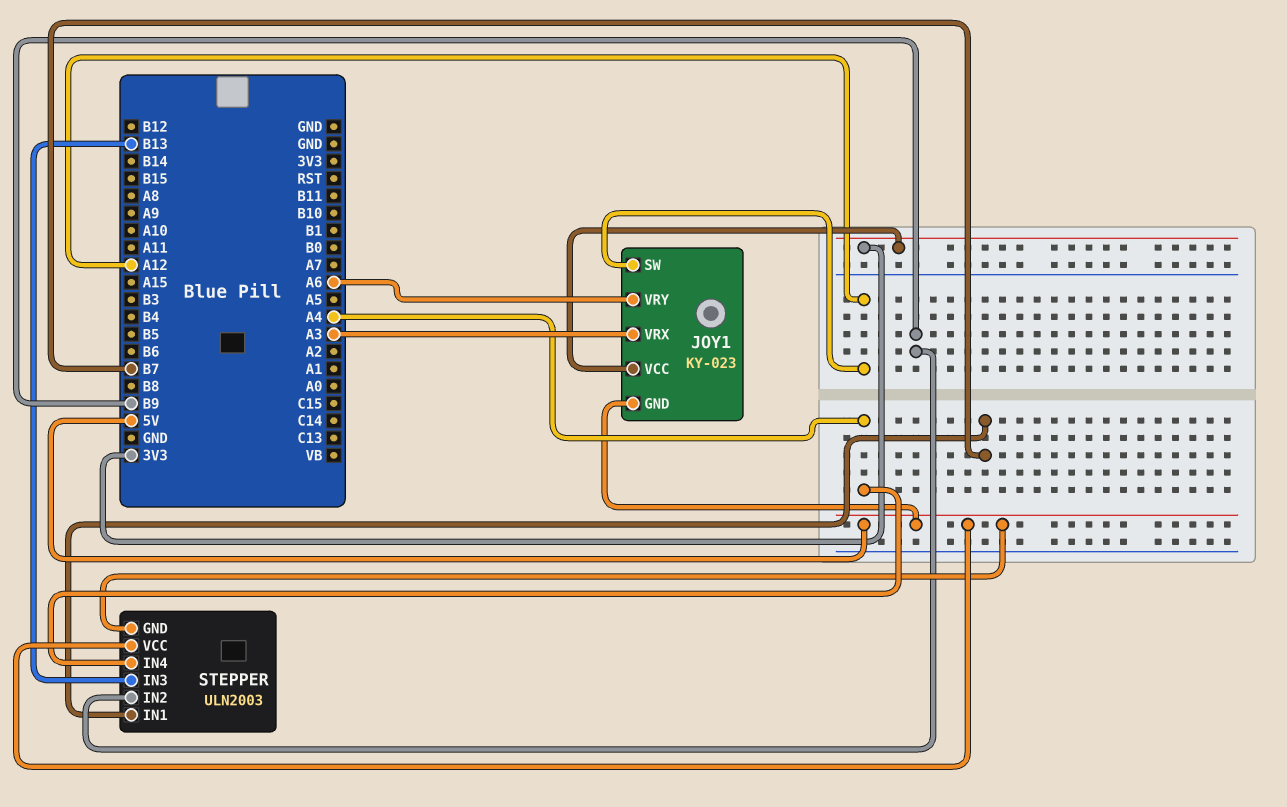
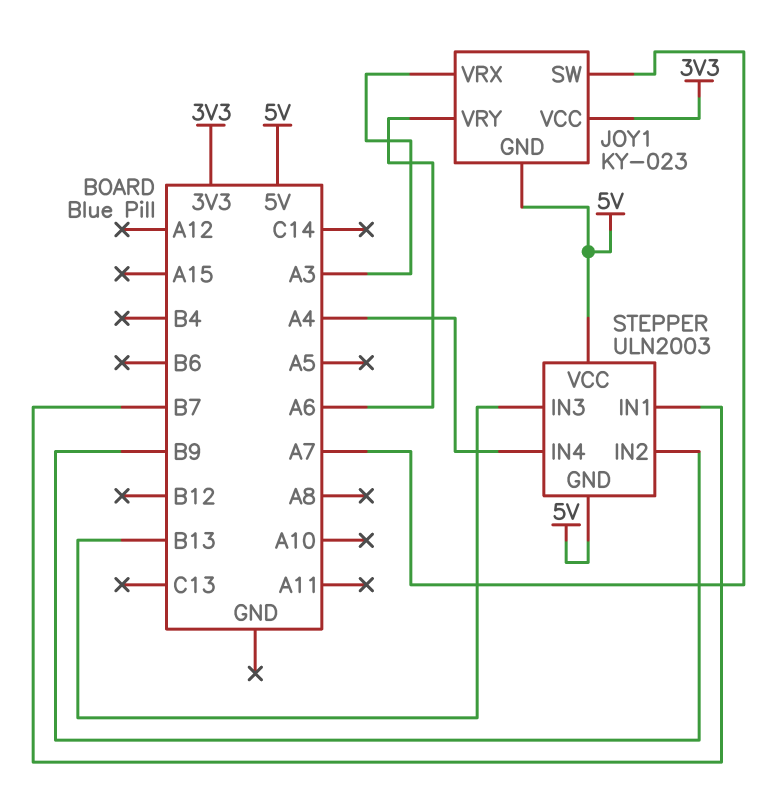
JOY1 pin SW: A12 -> A7

